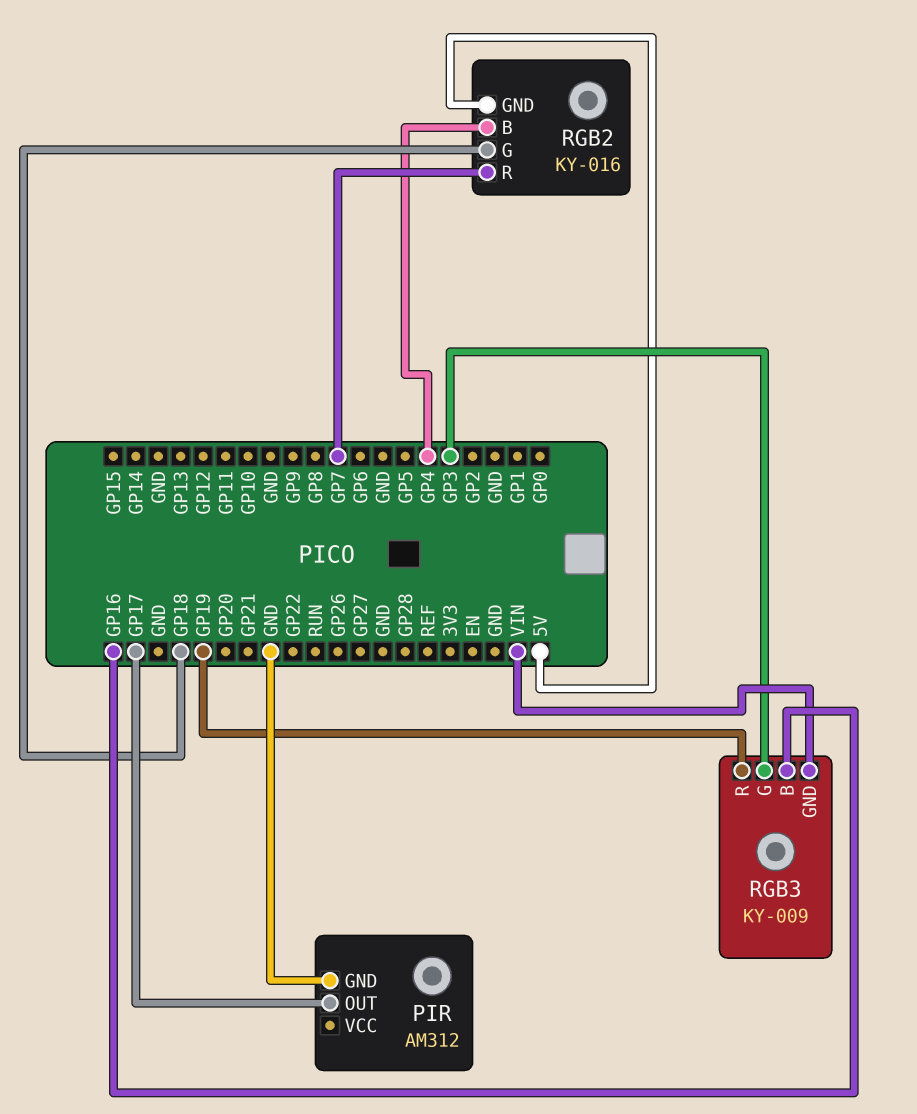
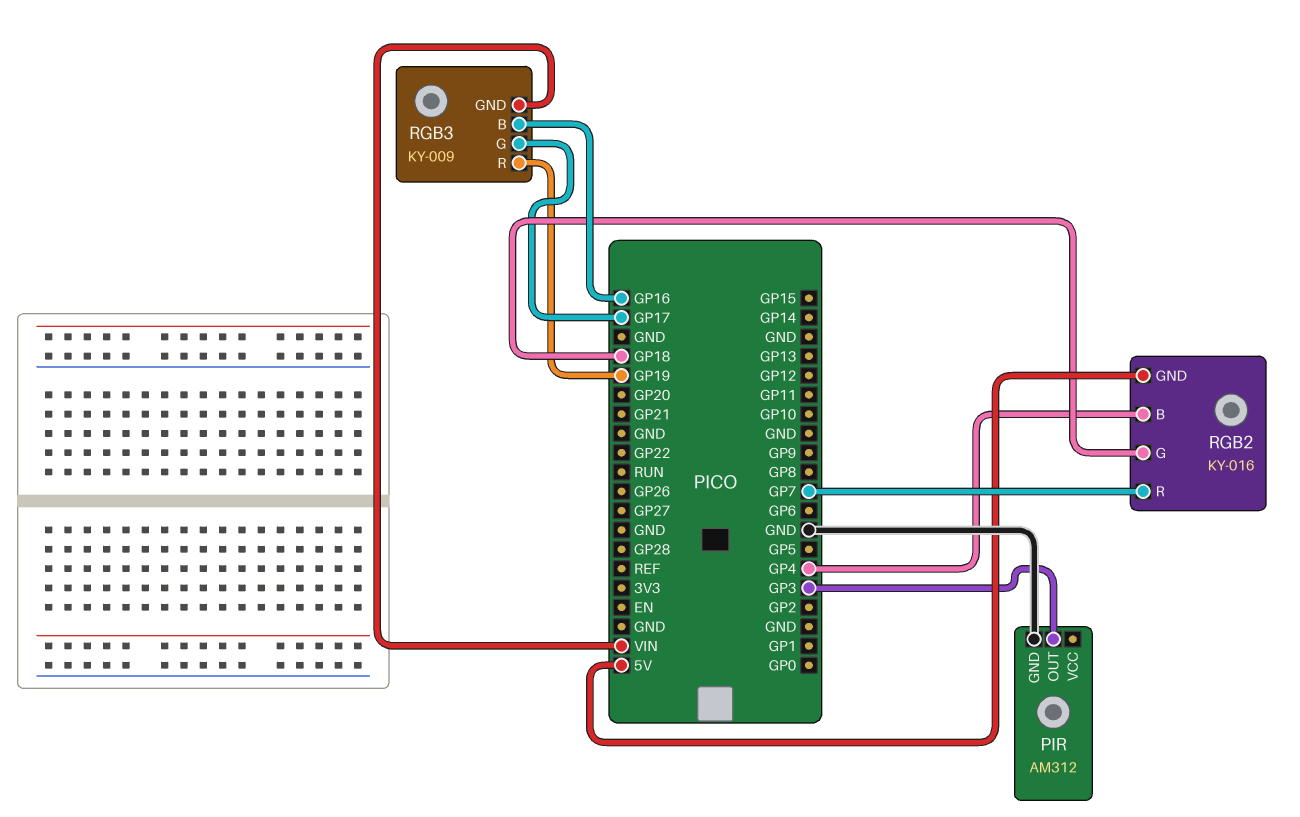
PIR pin OUT: GP17 -> GP3
RGB3 pin G: GP3 -> GP17

